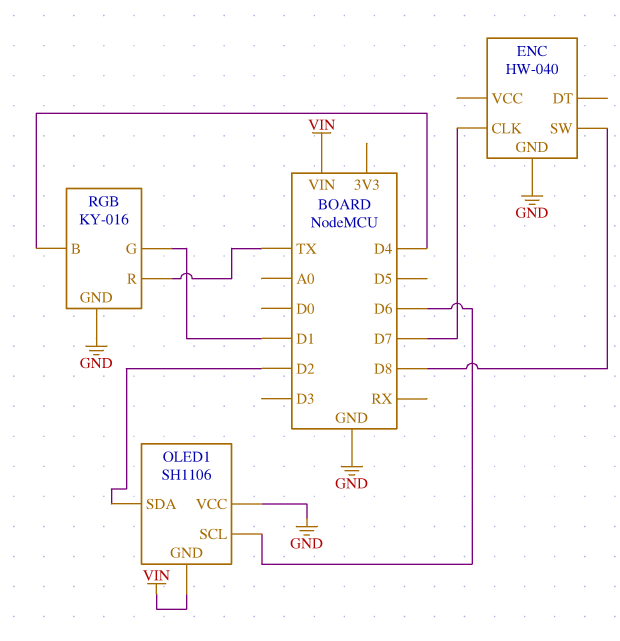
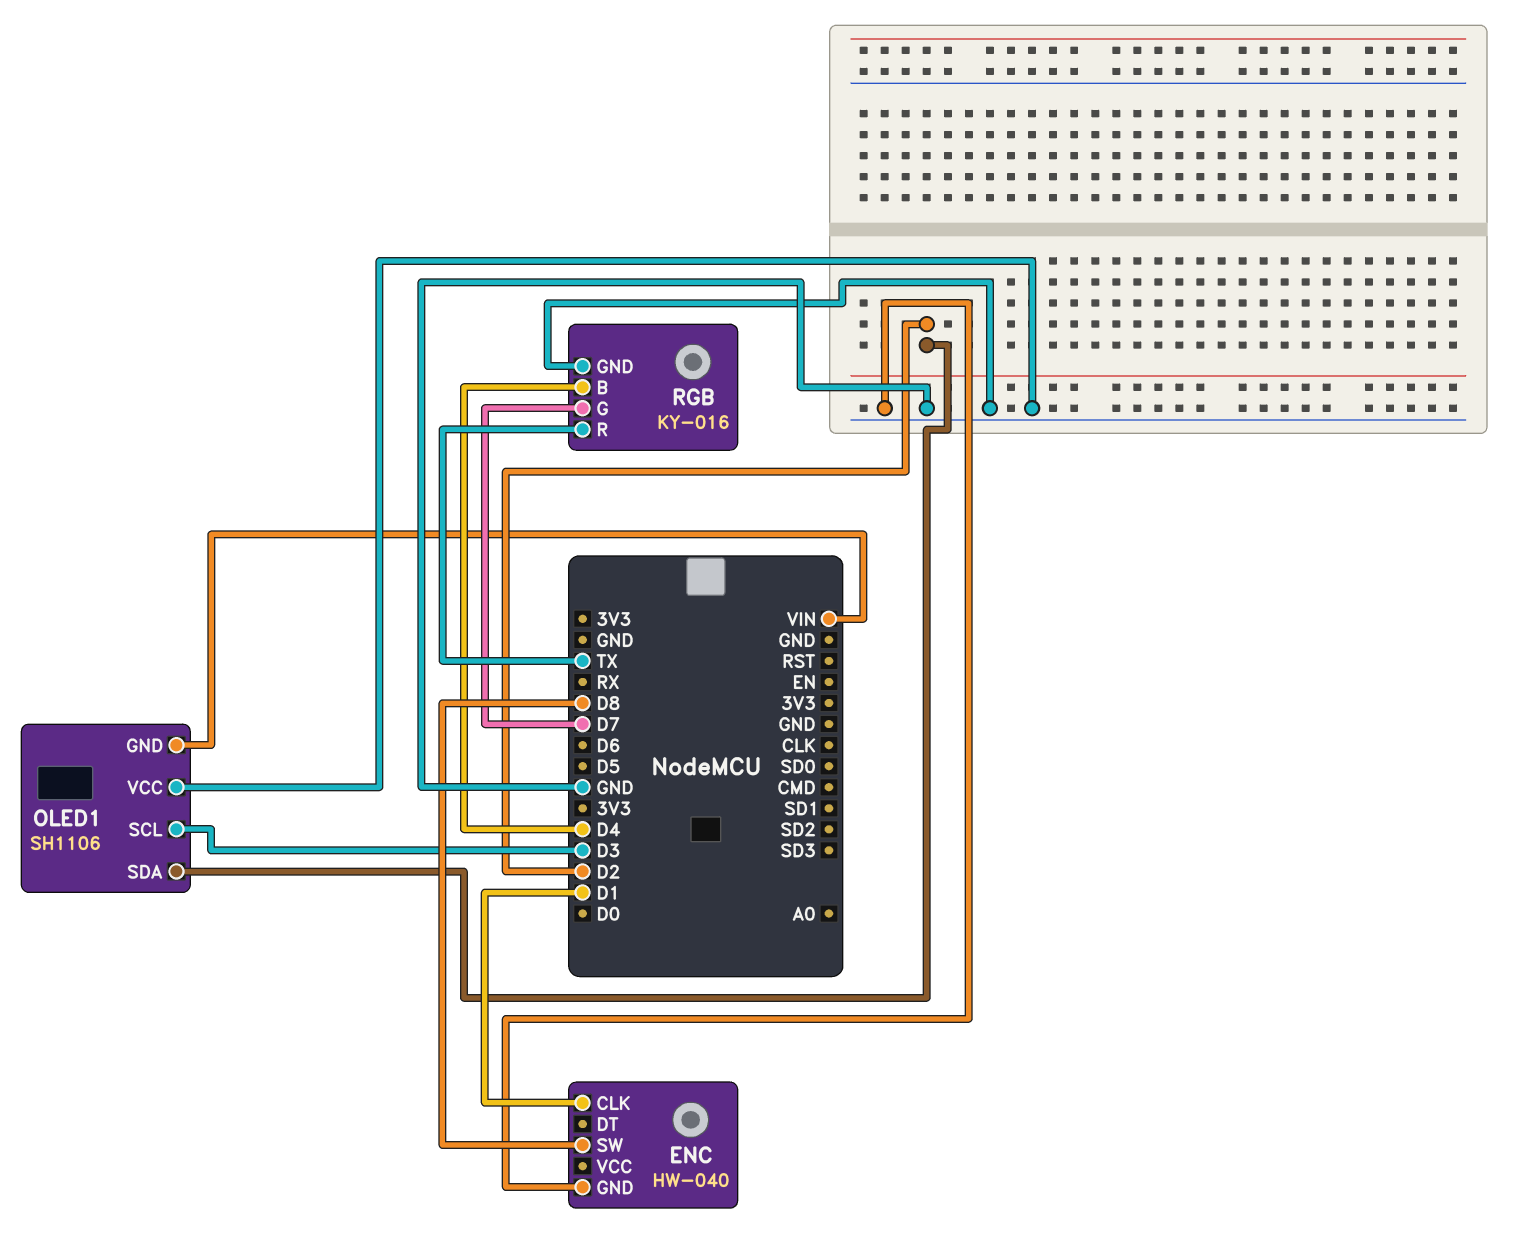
ENC pin CLK: D7 -> D1
OLED1 pin SCL: D6 -> D3
RGB pin G: D1 -> D7

